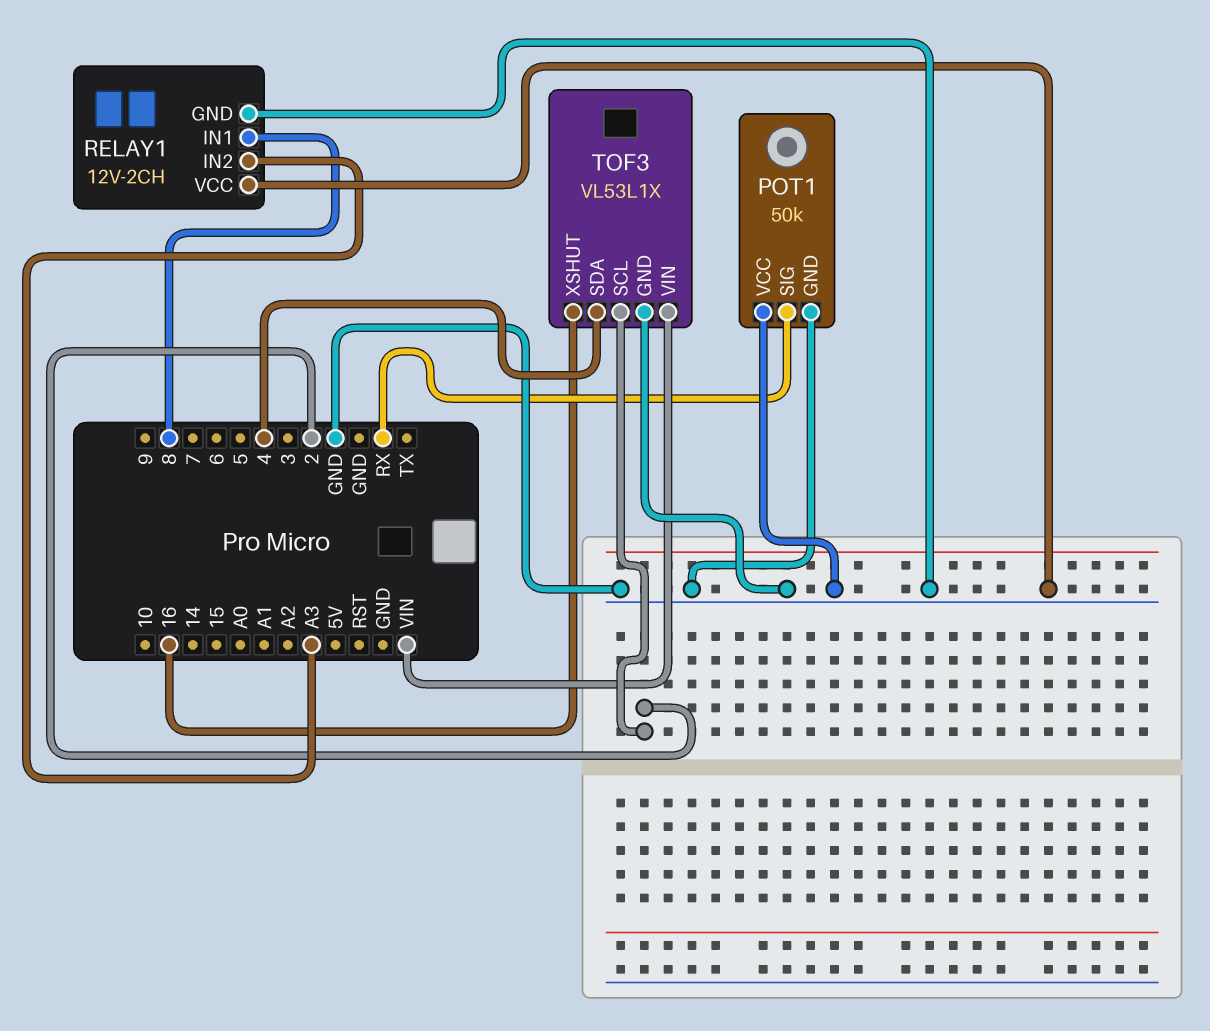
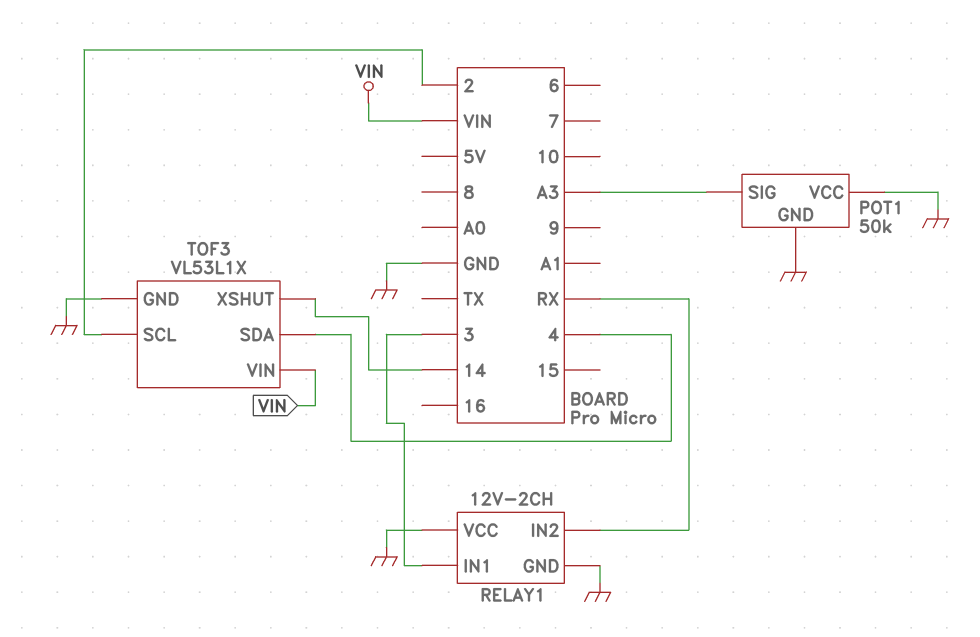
POT1 pin SIG: RX -> A3
RELAY1 pin IN1: 8 -> 3
RELAY1 pin IN2: A3 -> RX
TOF3 pin XSHUT: 16 -> 14

